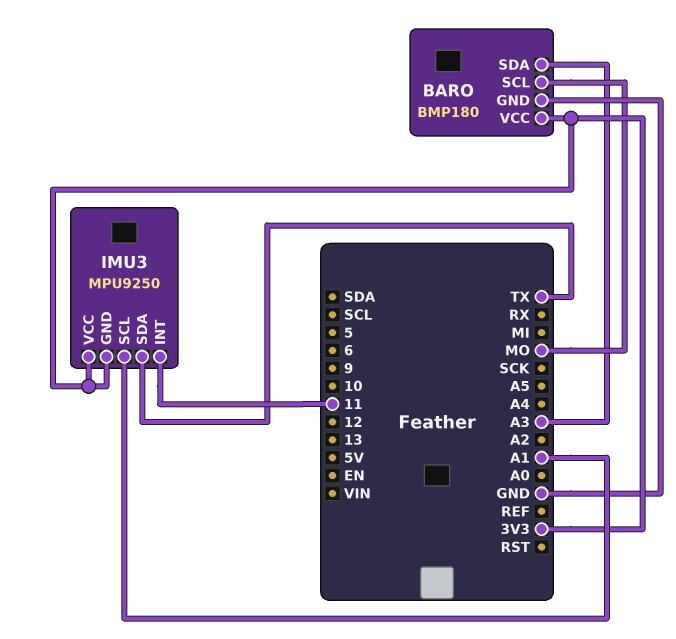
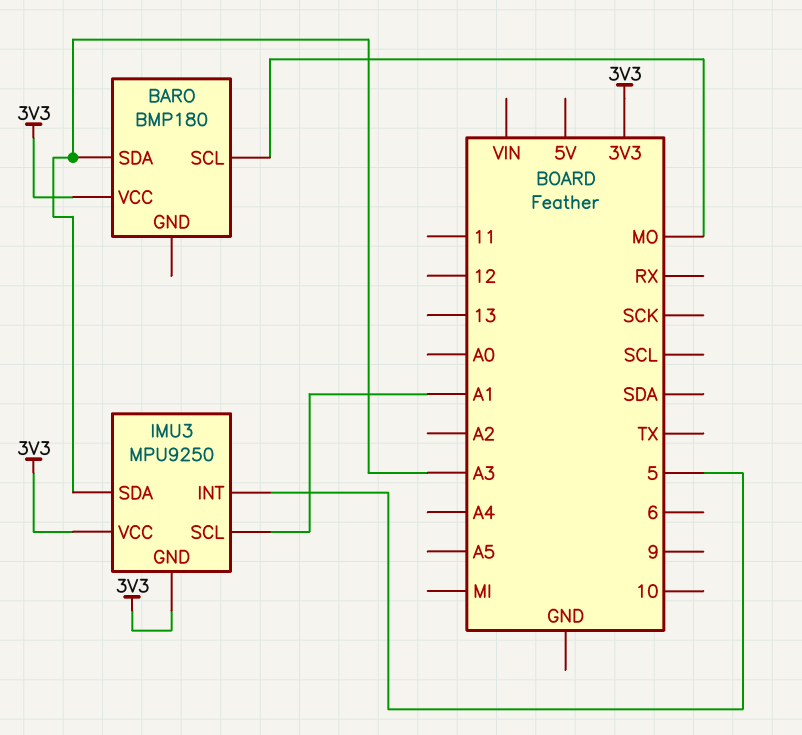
BARO pin GND: GND -> none
IMU3 pin INT: 11 -> 5
IMU3 pin SDA: TX -> A3

